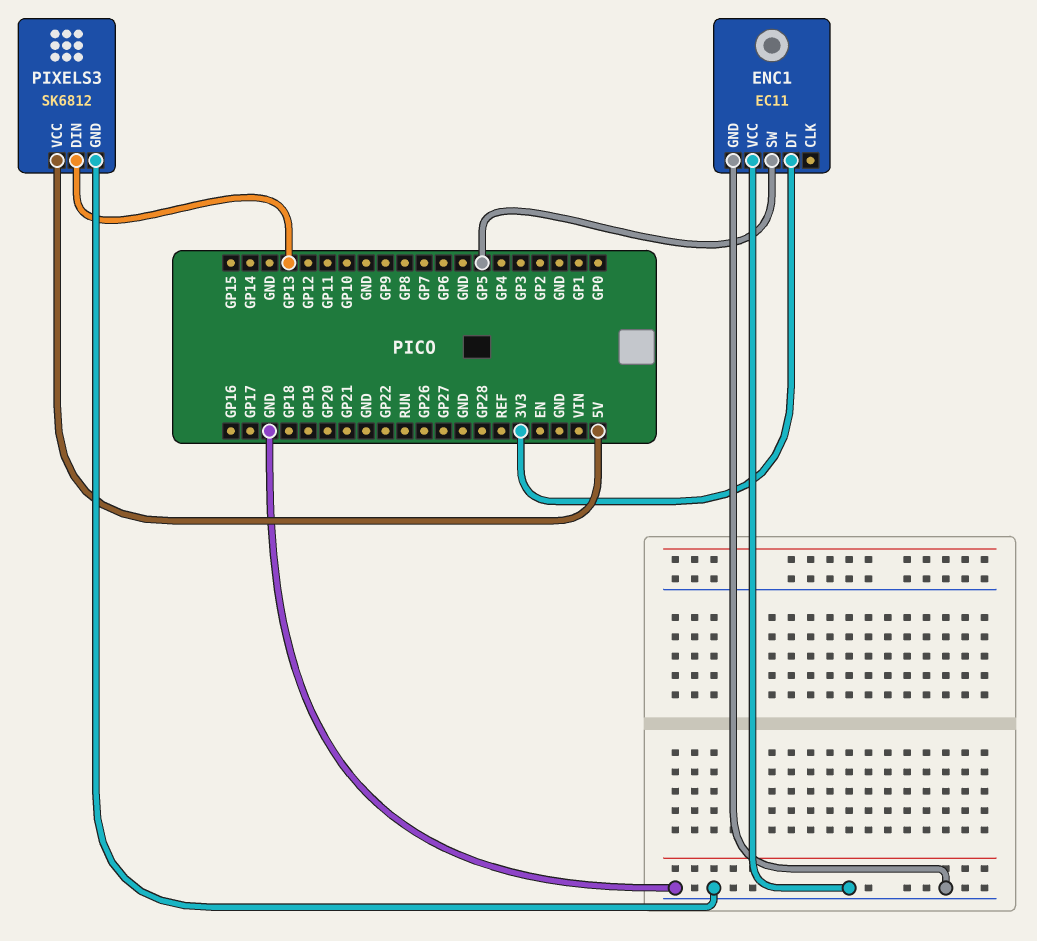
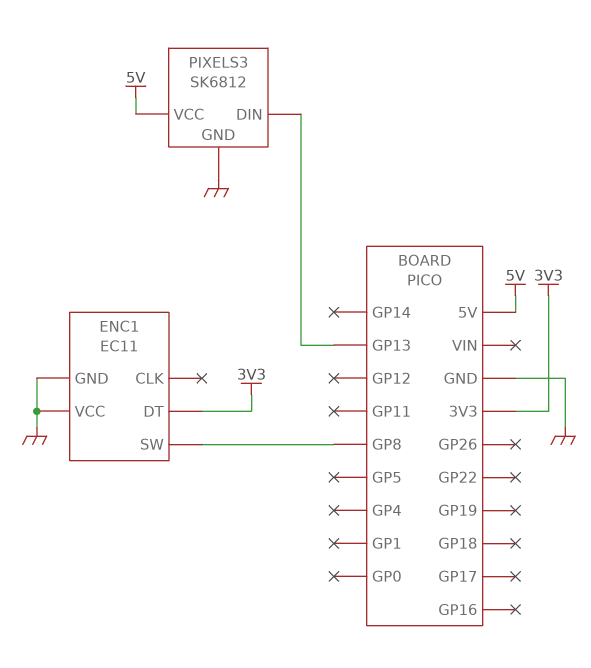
ENC1 pin SW: GP5 -> GP8

